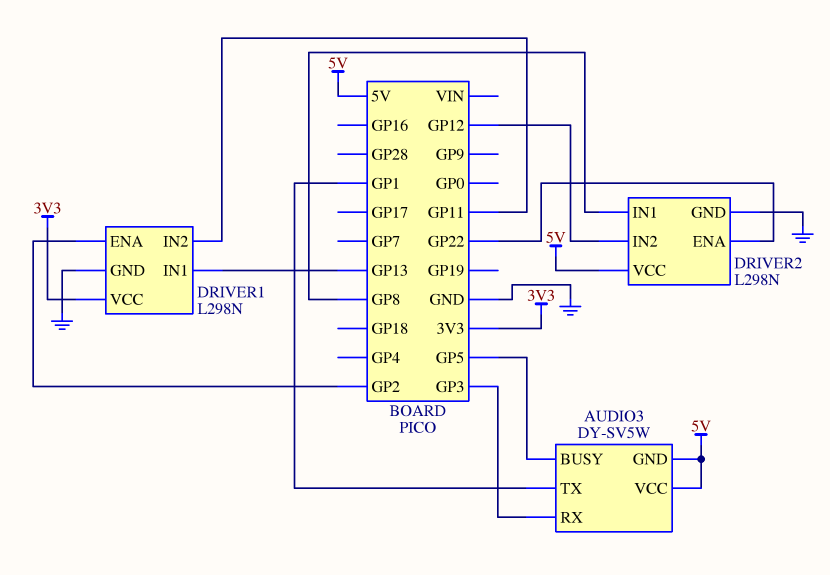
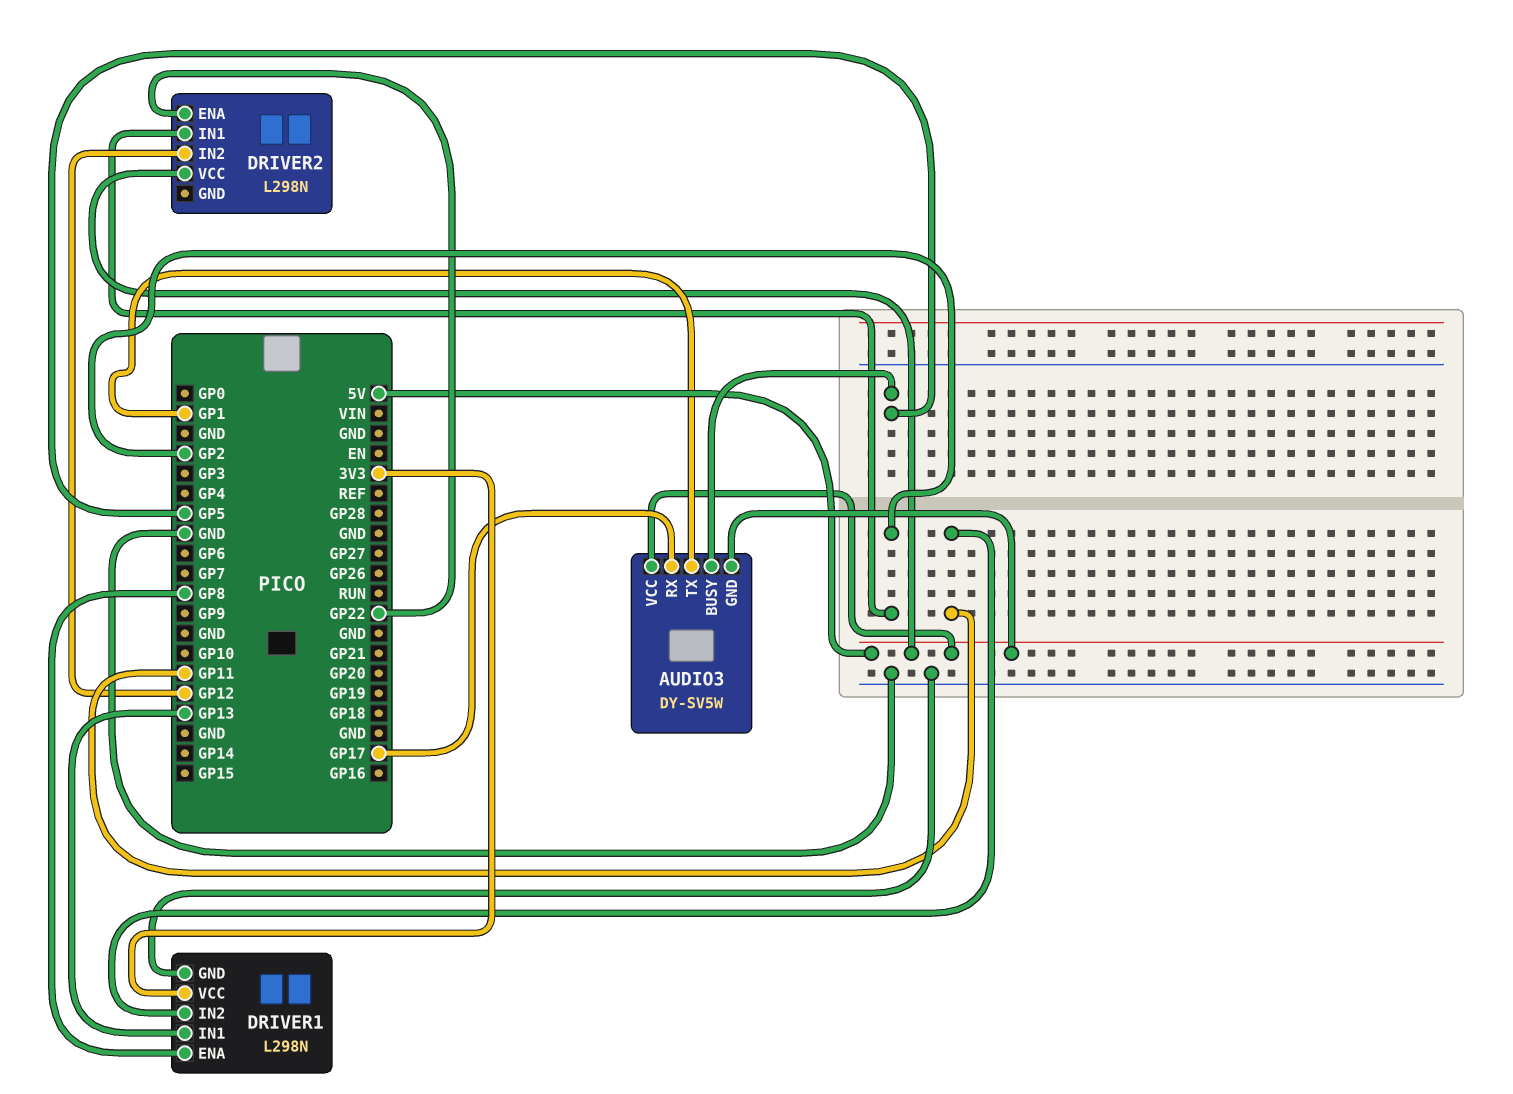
AUDIO3 pin RX: GP3 -> GP17
DRIVER1 pin ENA: GP2 -> GP8
DRIVER2 pin GND: GND -> none
DRIVER2 pin IN1: GP8 -> GP2

